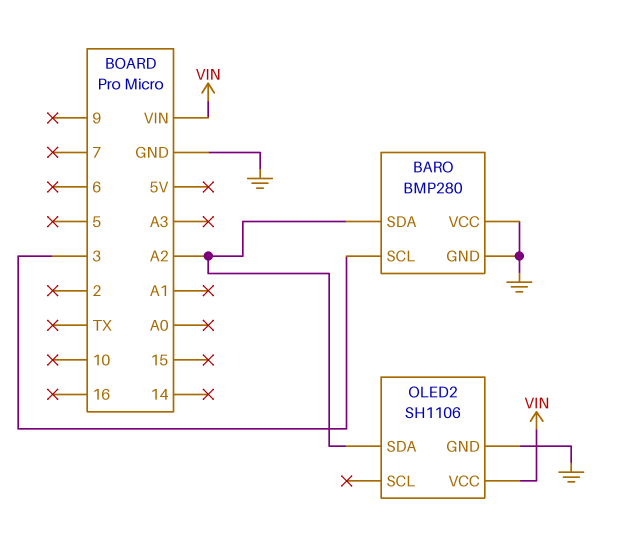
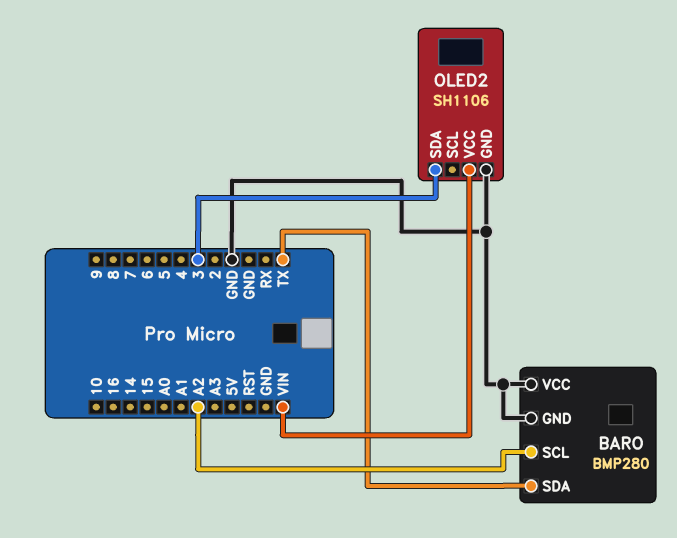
BARO pin SCL: 3 -> A2
BARO pin SDA: A2 -> TX
OLED2 pin SDA: A2 -> 3

